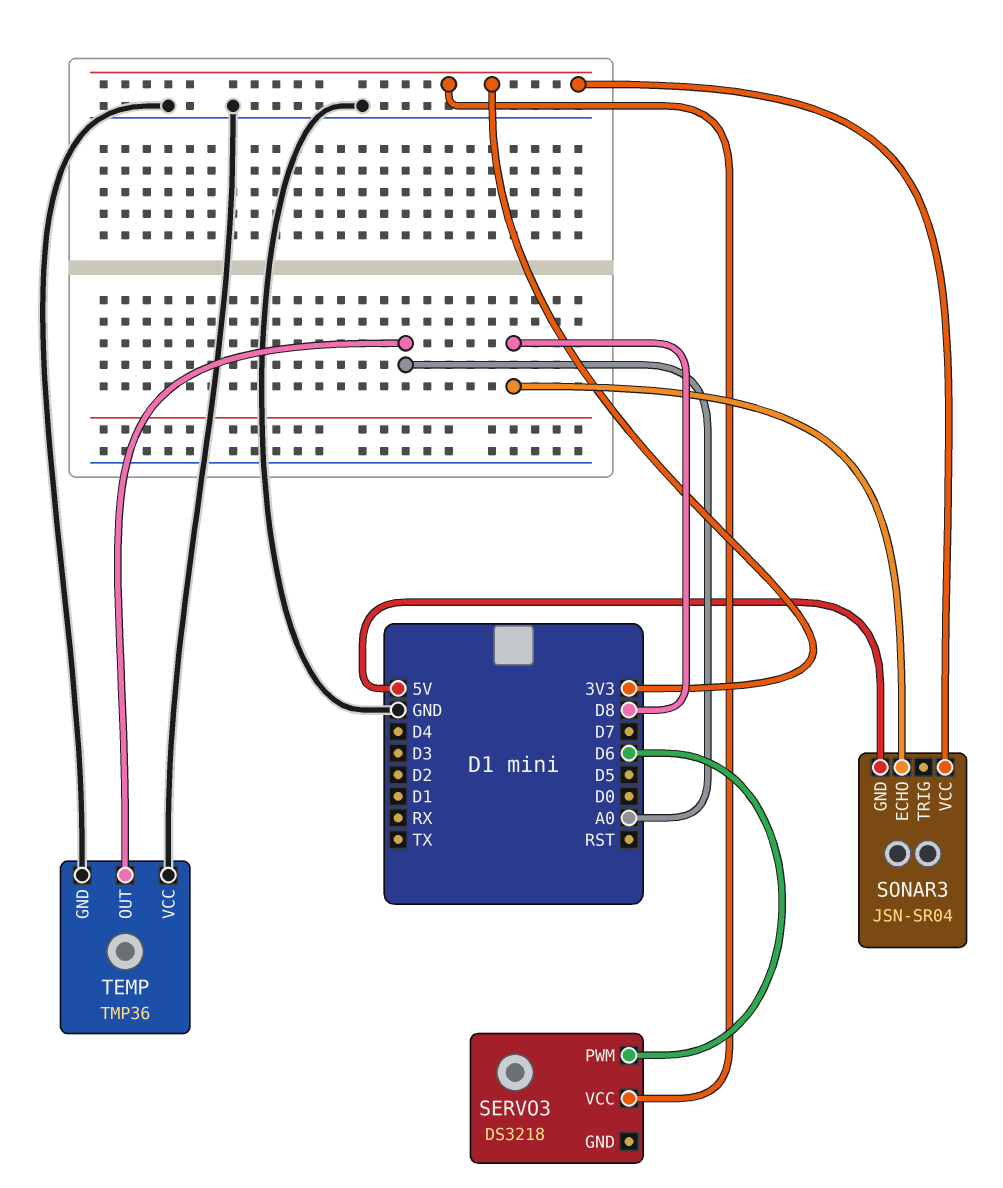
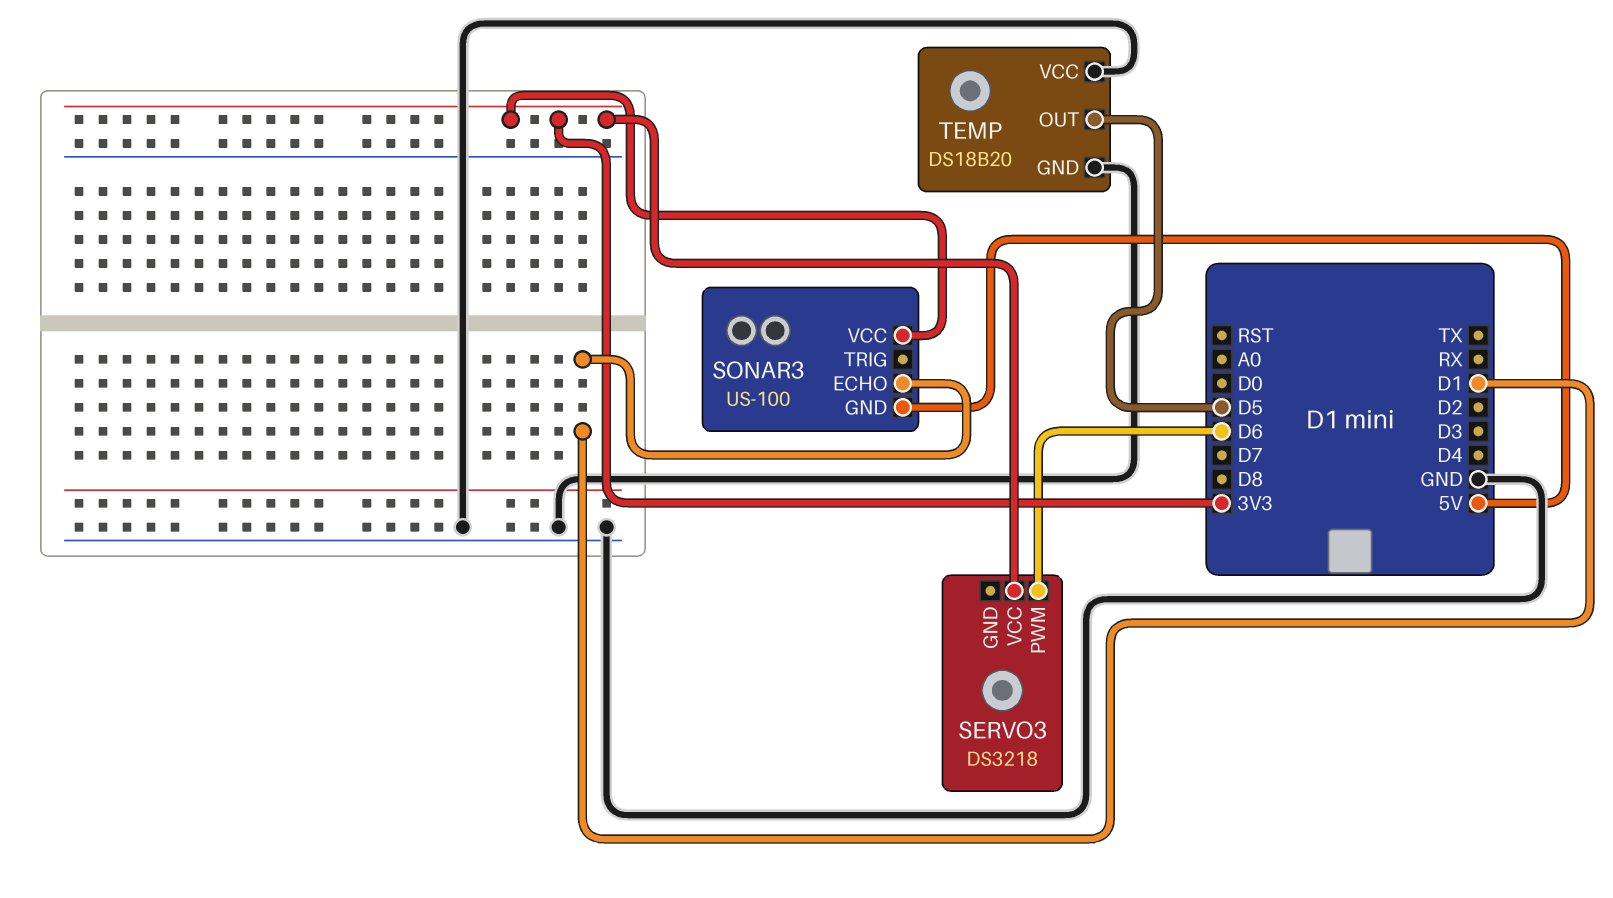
SONAR3: JSN-SR04 -> US-100
SONAR3 pin ECHO: D8 -> D1
TEMP: TMP36 -> DS18B20
TEMP pin OUT: A0 -> D5

